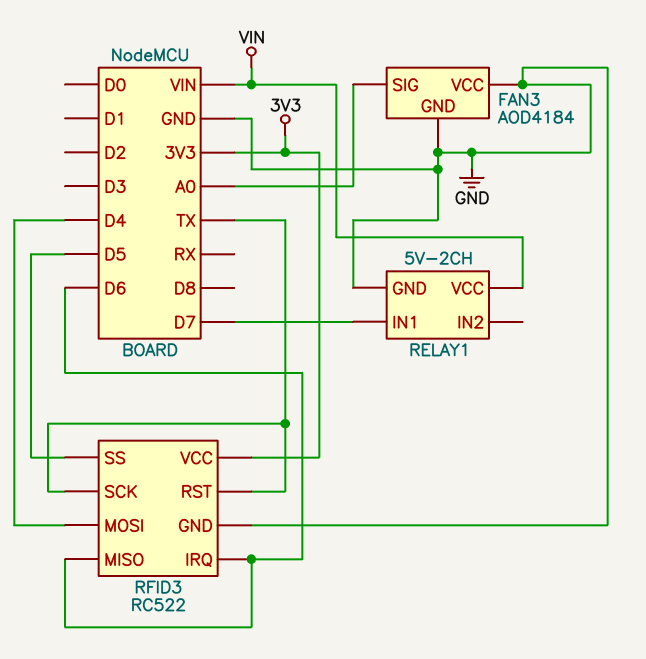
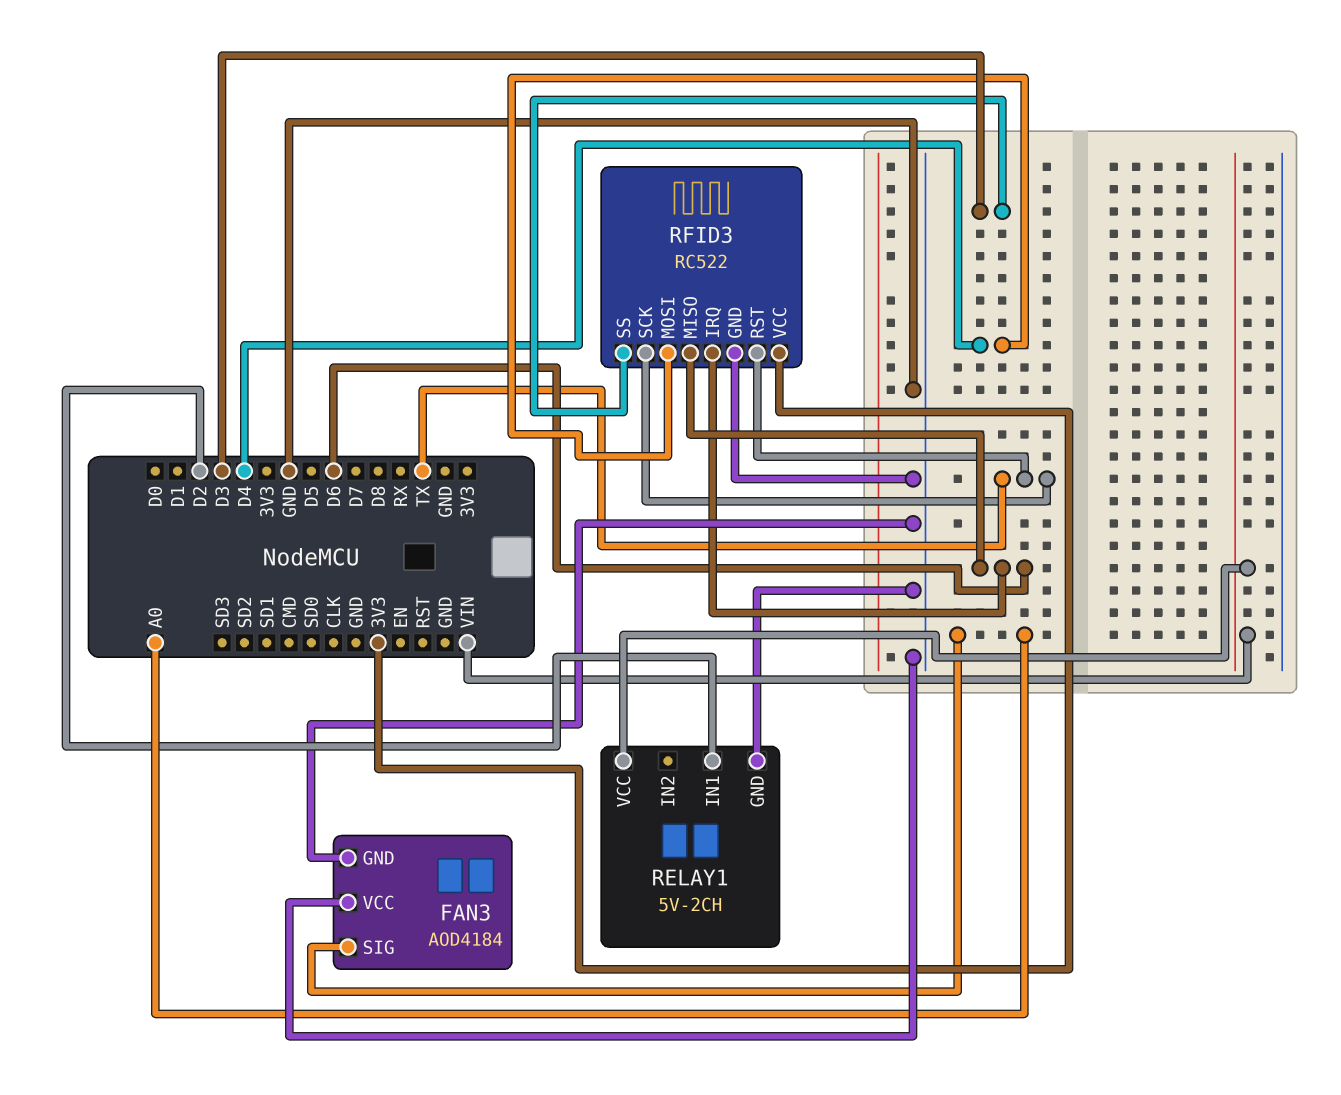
RELAY1 pin IN1: D7 -> D2
RFID3 pin SS: D5 -> D3

